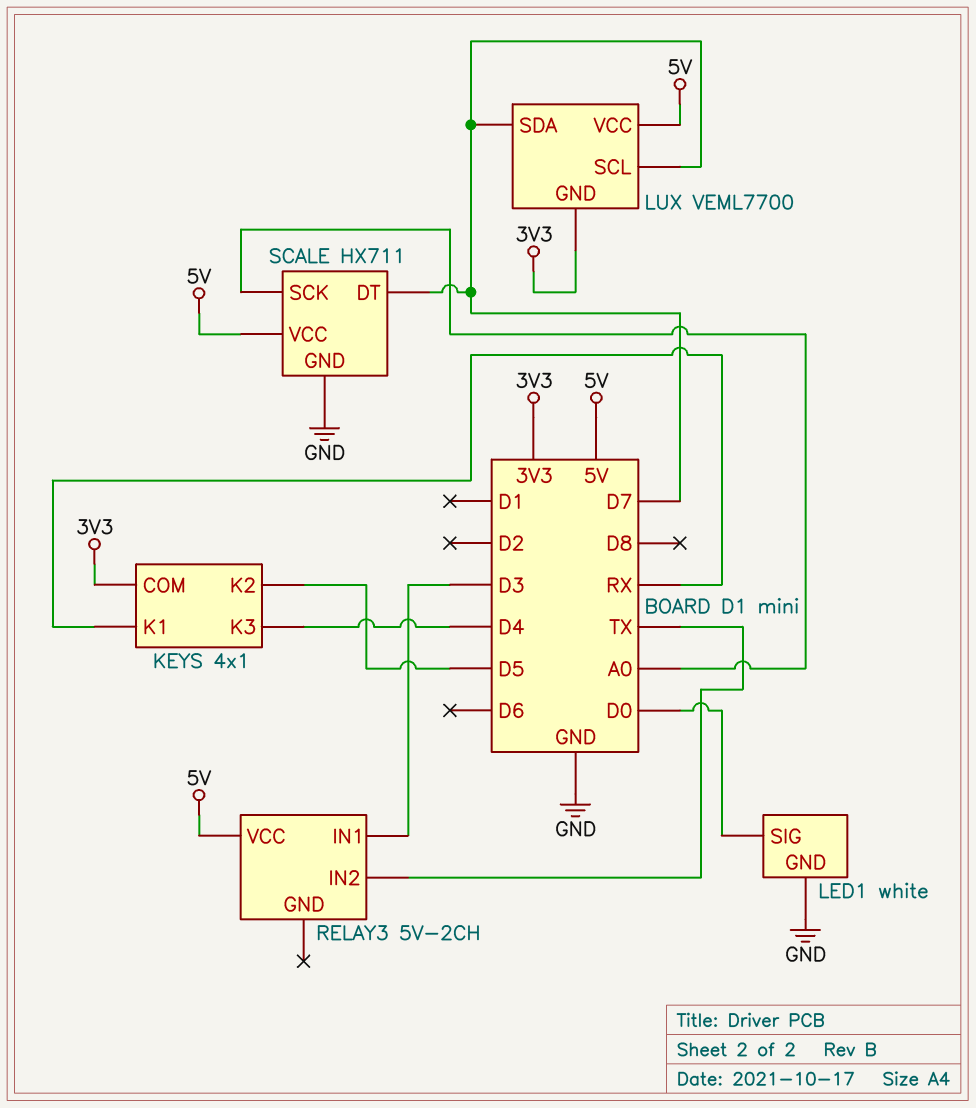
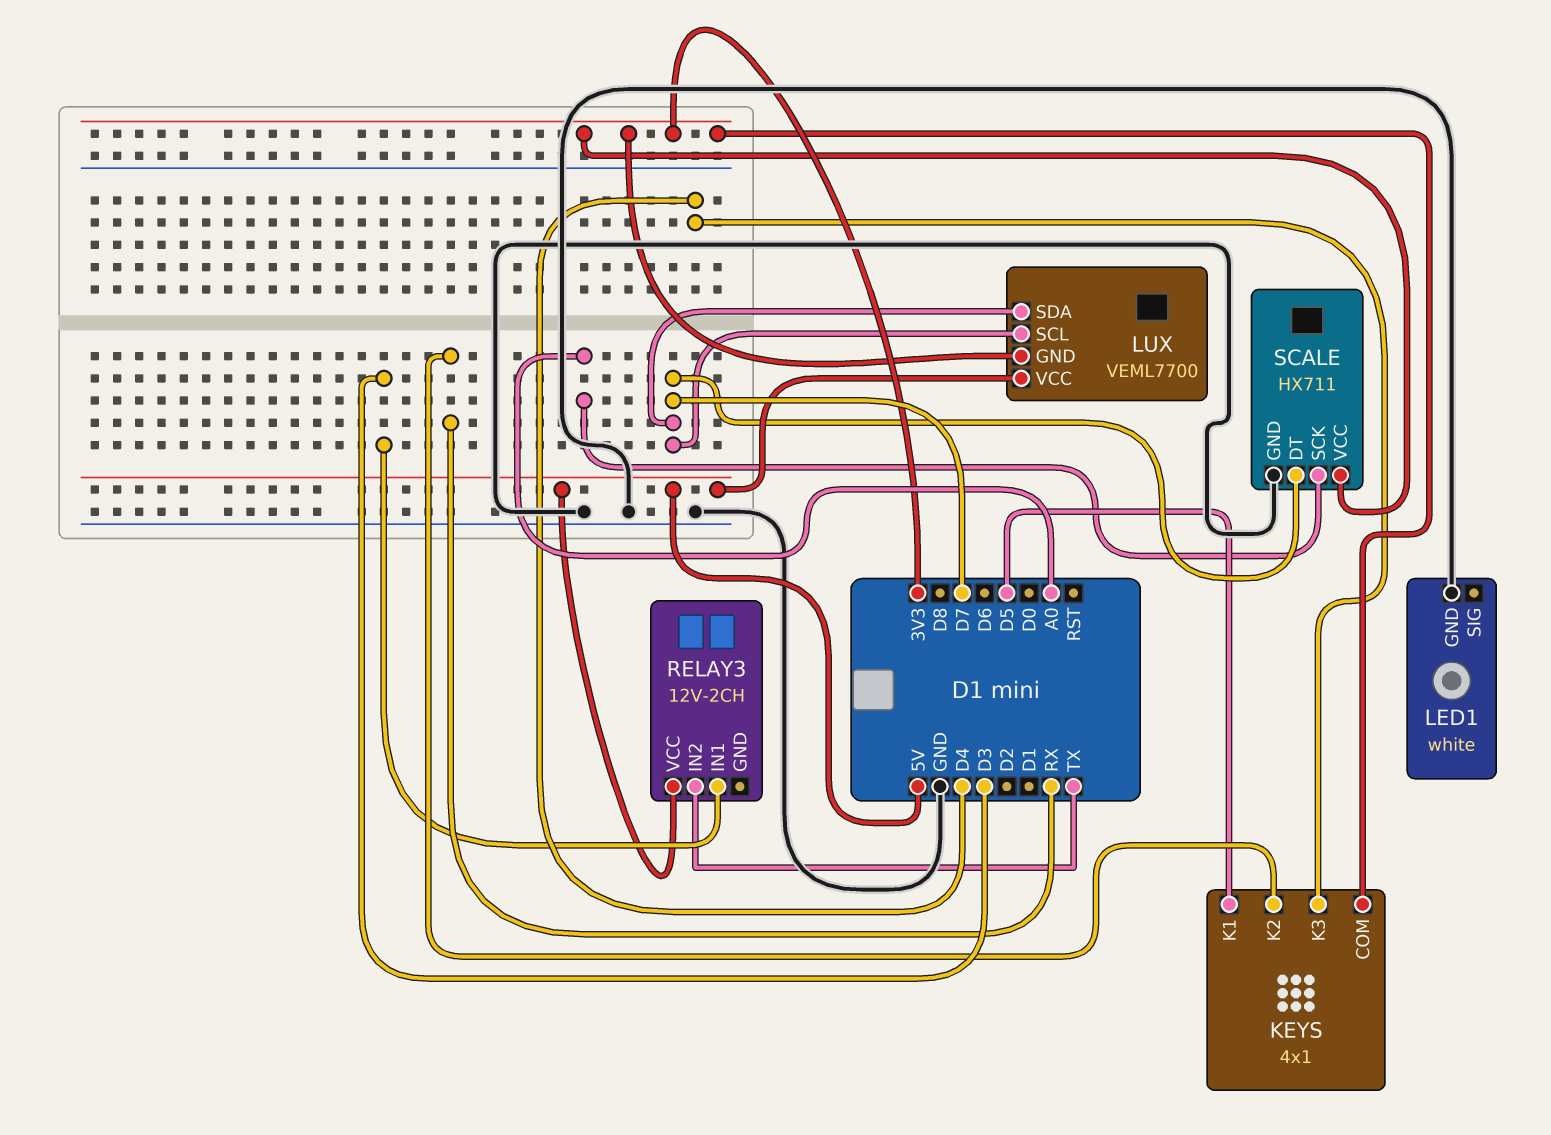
KEYS pin K1: RX -> D5
KEYS pin K2: D5 -> RX
LED1 pin SIG: D0 -> none
RELAY3: 5V-2CH -> 12V-2CH
SCALE pin VCC: 5V -> 3V3

